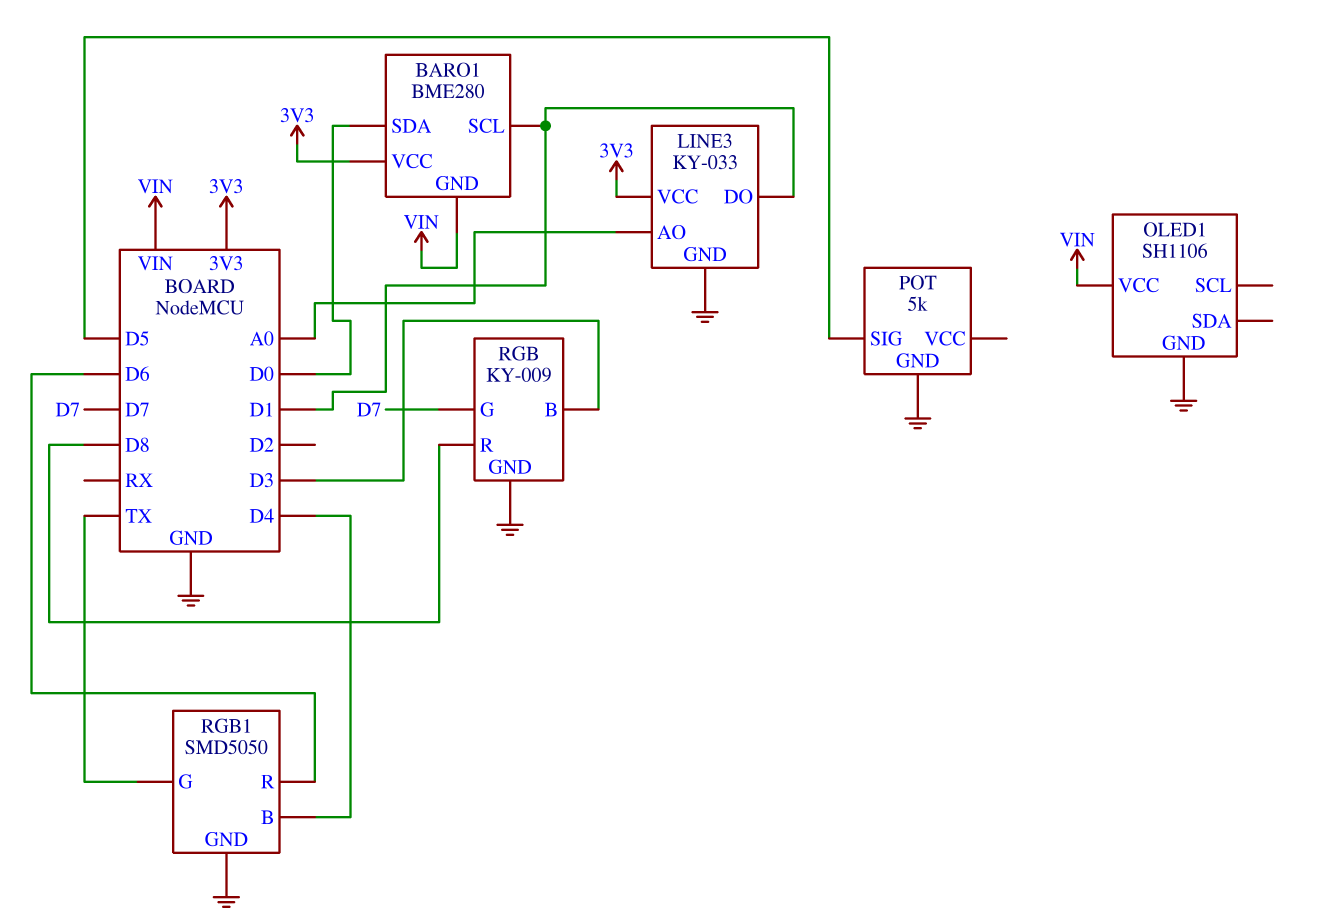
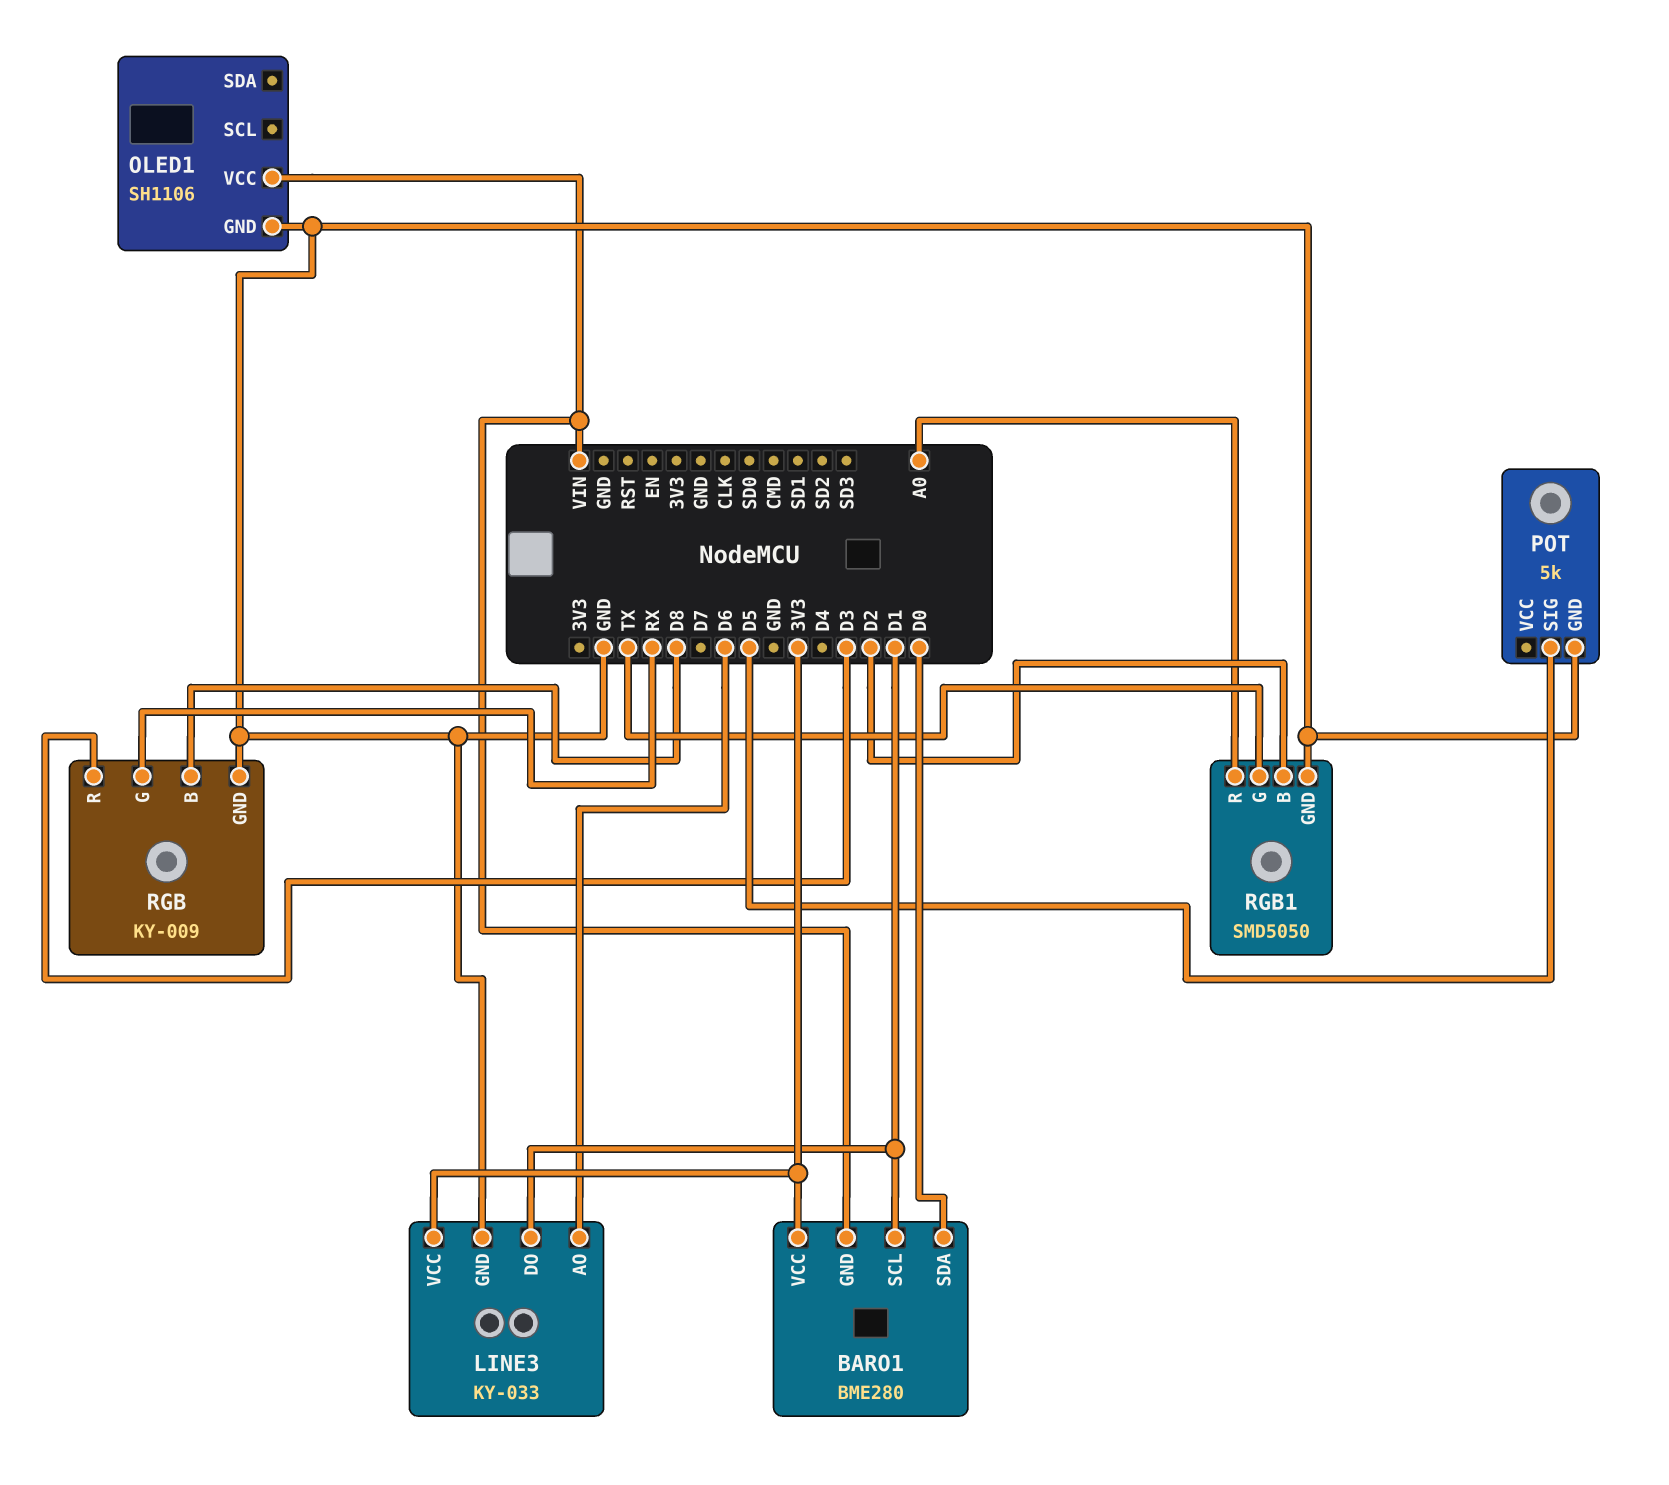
LINE3 pin AO: A0 -> D6
RGB pin B: D3 -> D8
RGB pin G: D7 -> RX
RGB pin R: D8 -> D3
RGB1 pin B: D4 -> D2
RGB1 pin R: D6 -> A0

